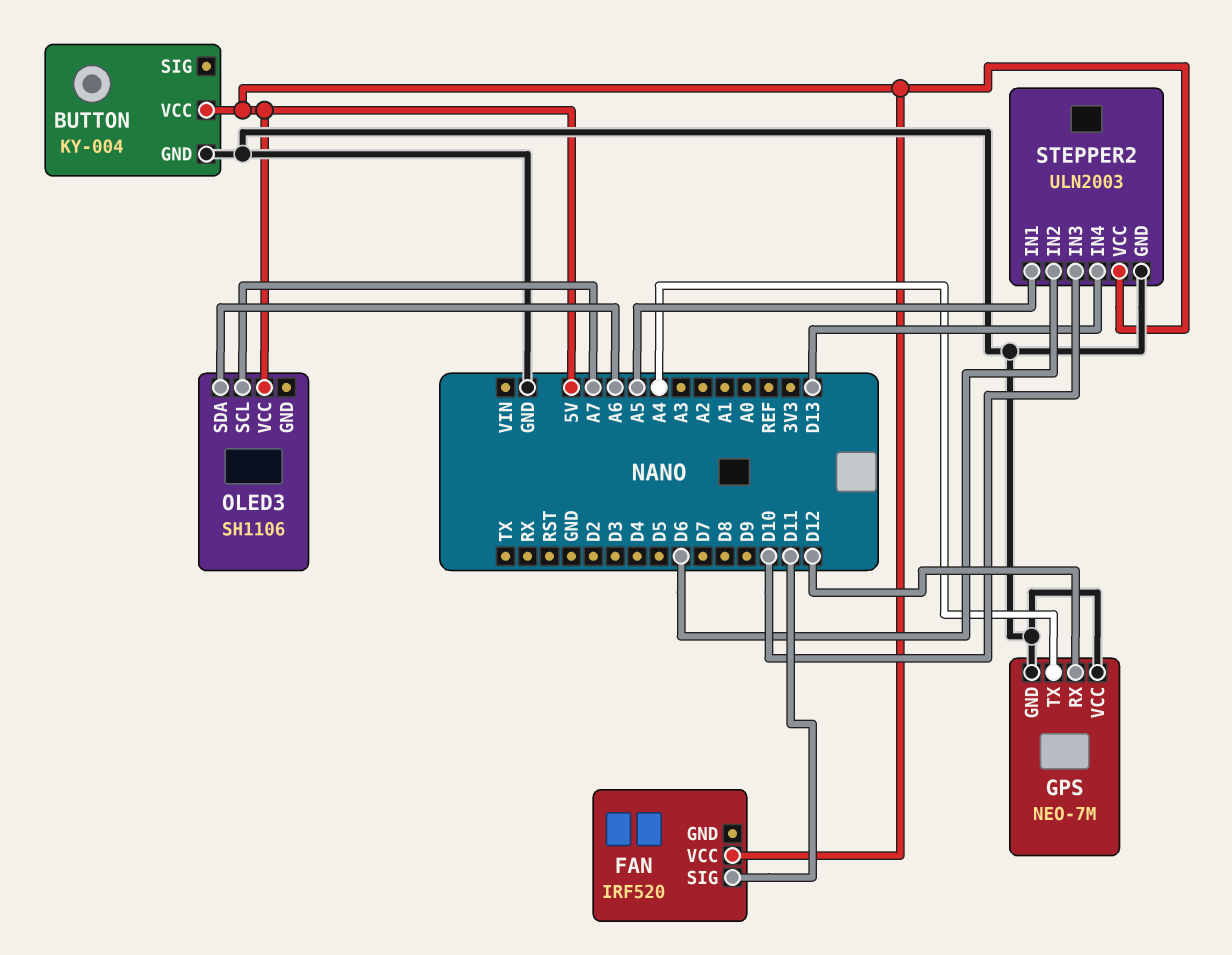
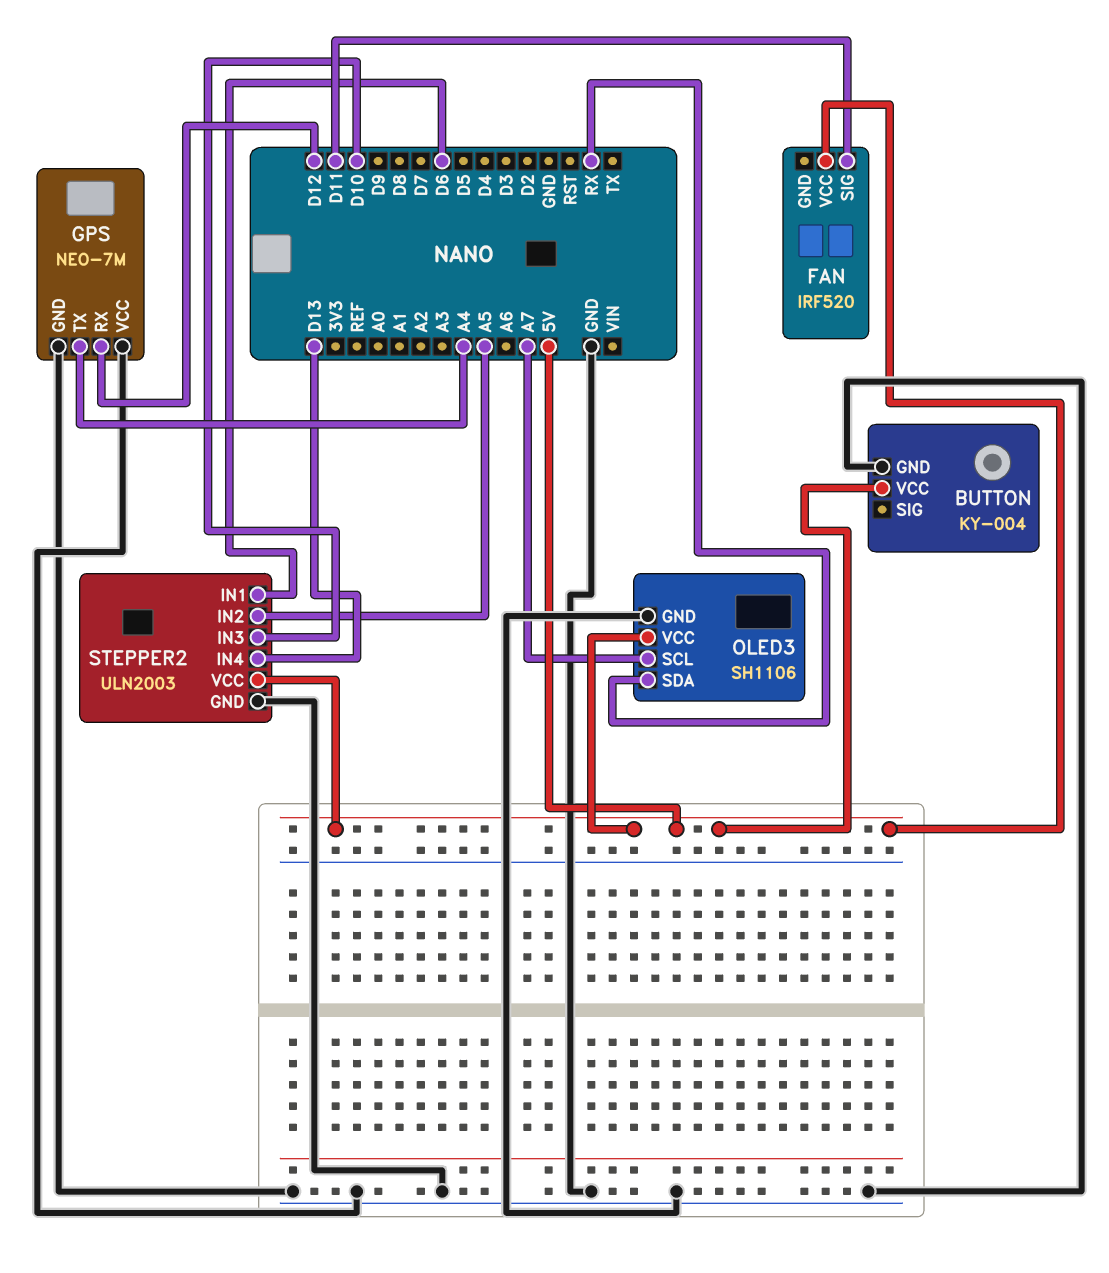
OLED3 pin GND: none -> GND
OLED3 pin SDA: A6 -> RX
STEPPER2 pin IN1: A5 -> D6
STEPPER2 pin IN2: D6 -> A5

